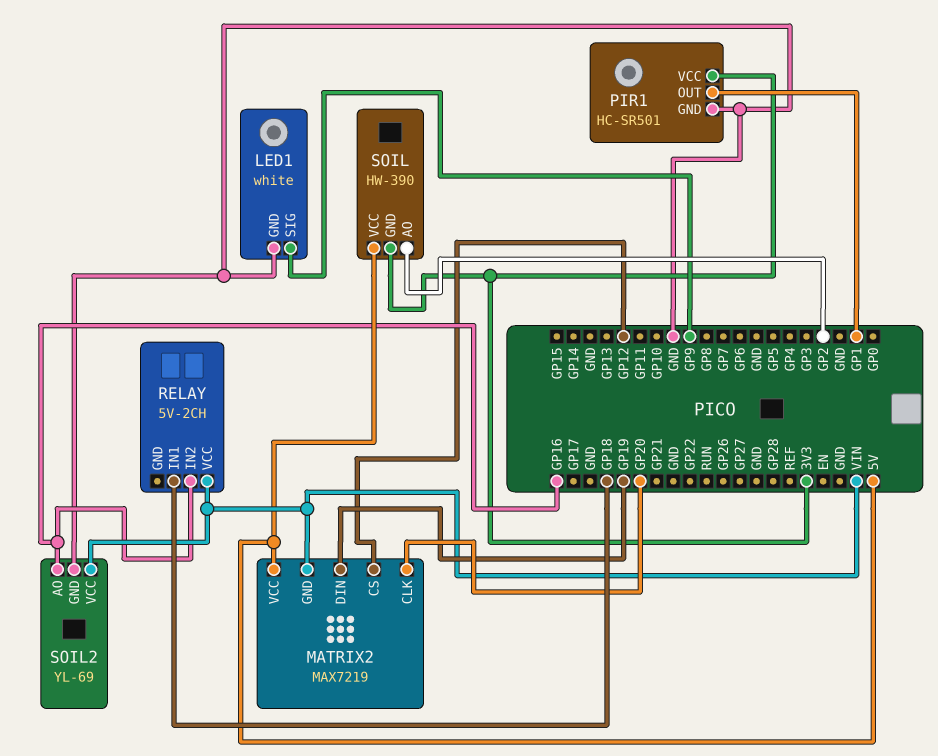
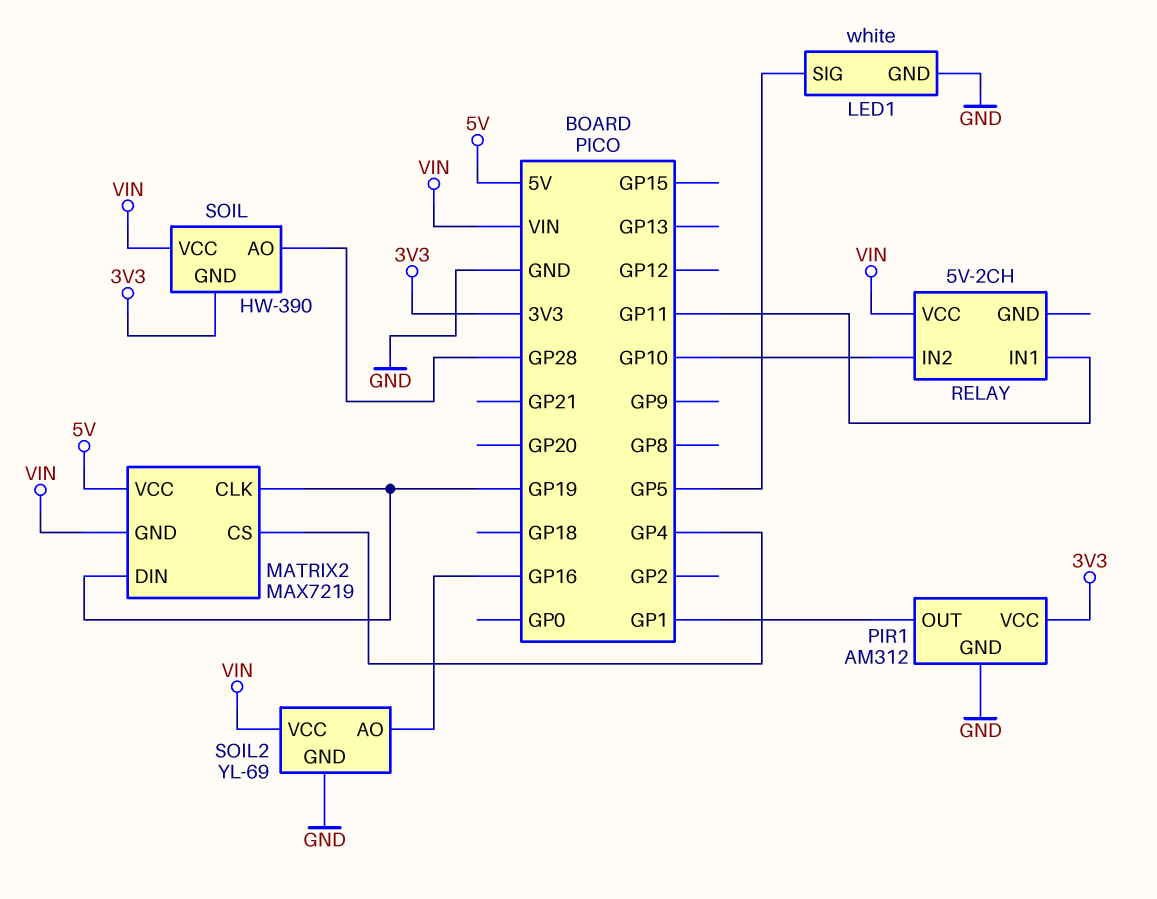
LED1 pin SIG: GP9 -> GP5
MATRIX2 pin CLK: GP20 -> GP19
MATRIX2 pin CS: GP12 -> GP4
PIR1: HC-SR501 -> AM312
RELAY pin IN1: GP18 -> GP11
RELAY pin IN2: GP16 -> GP10
SOIL pin AO: GP2 -> GP28
SOIL pin VCC: 5V -> VIN

